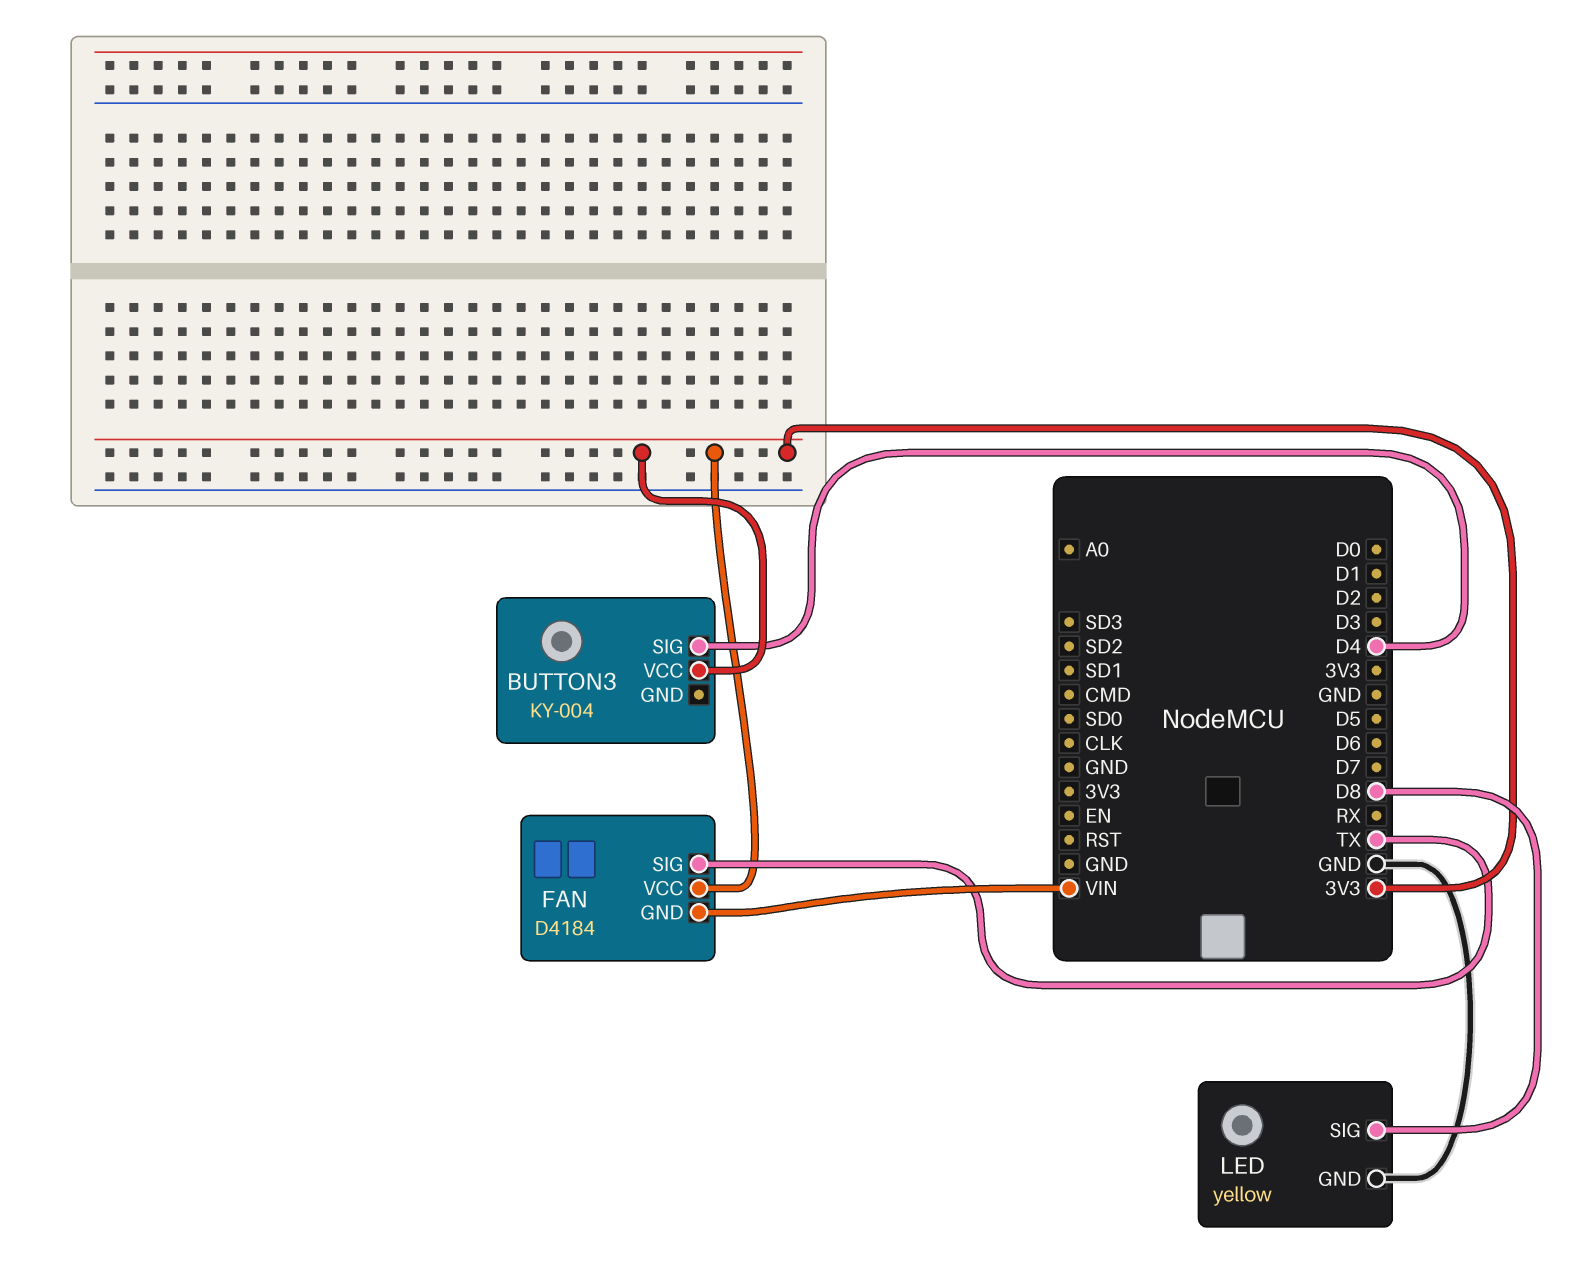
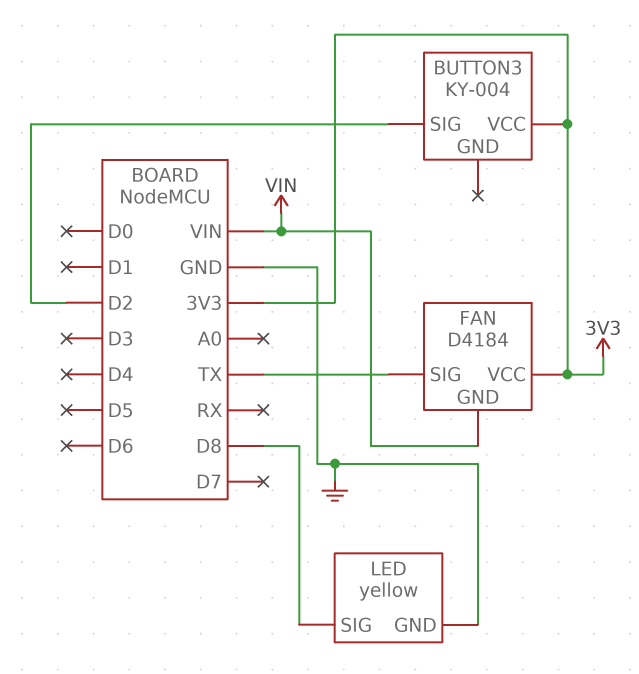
BUTTON3 pin SIG: D4 -> D2

